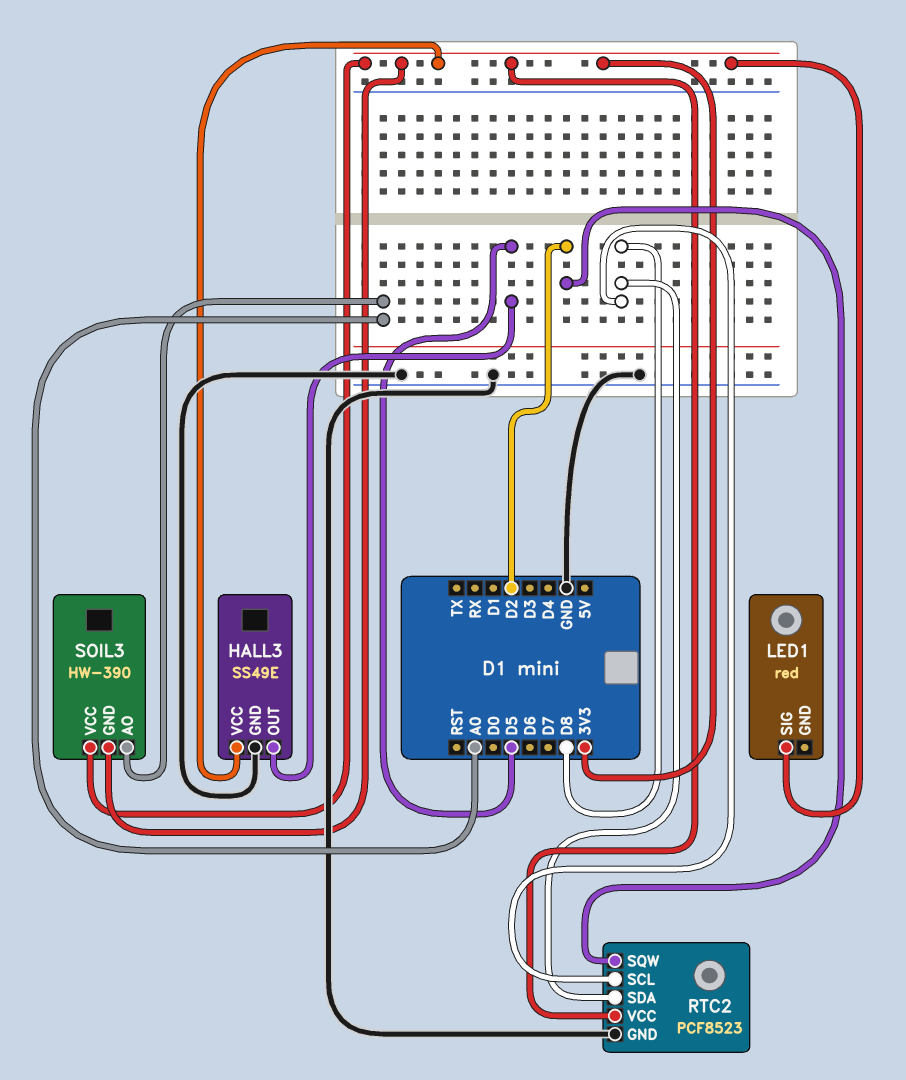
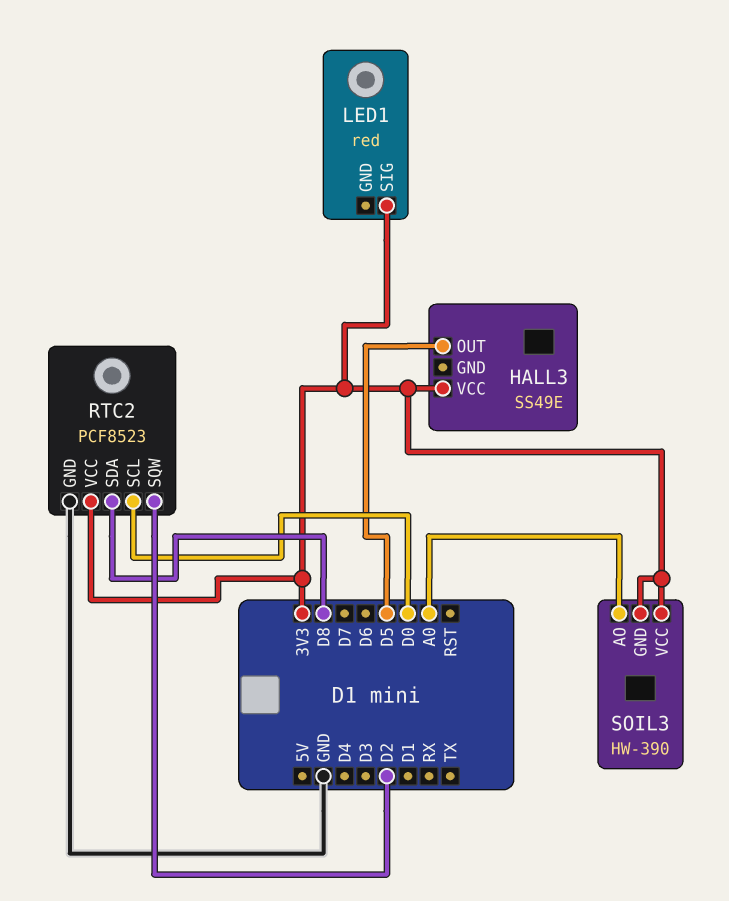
HALL3 pin GND: GND -> none
RTC2 pin SCL: D8 -> D0

